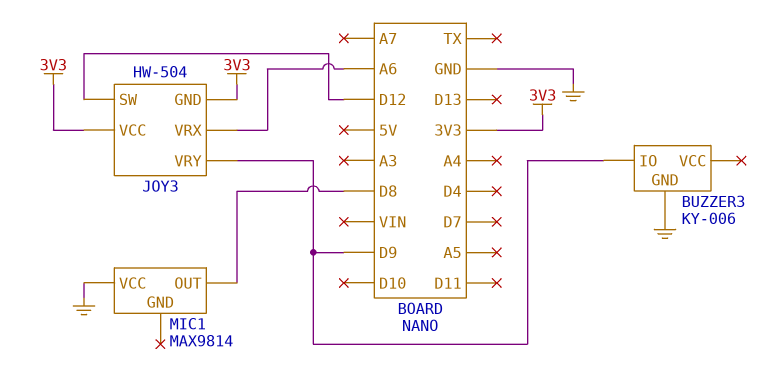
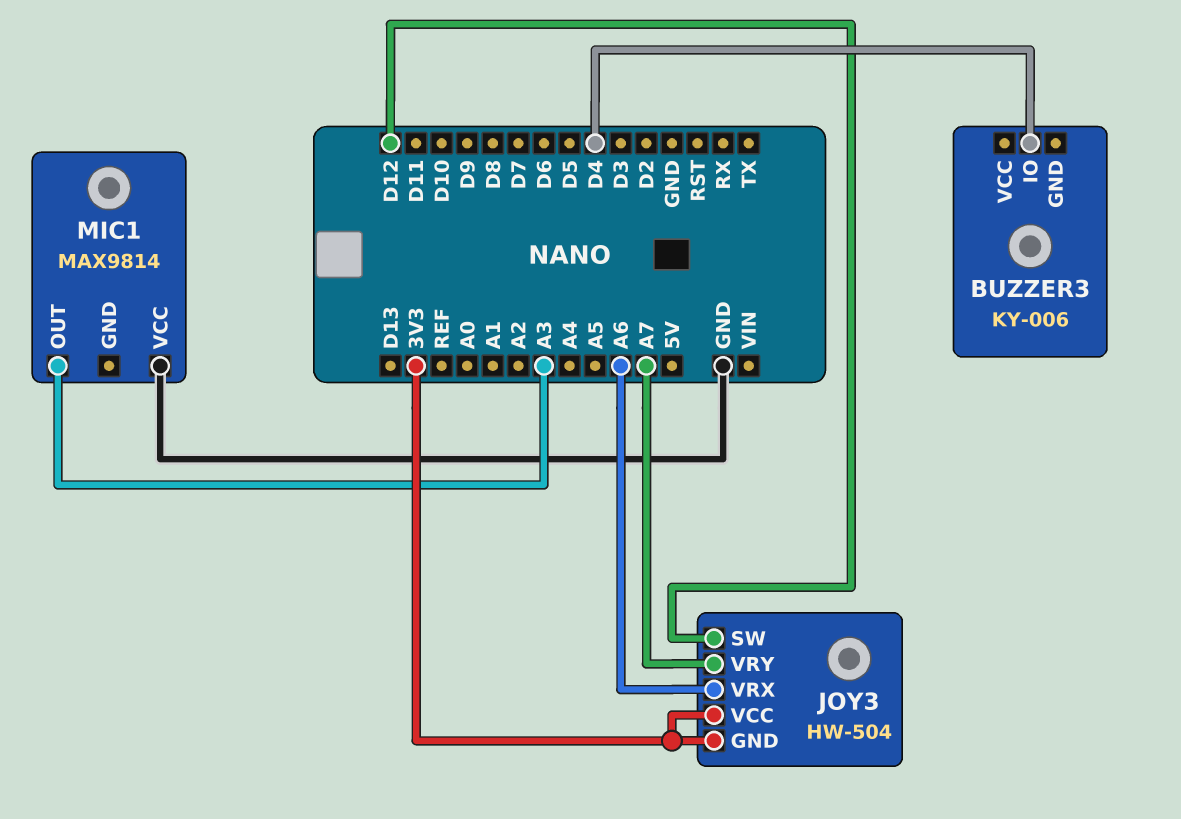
BUZZER3 pin GND: GND -> none
BUZZER3 pin IO: D9 -> D4
JOY3 pin VRY: D9 -> A7
MIC1 pin OUT: D8 -> A3

